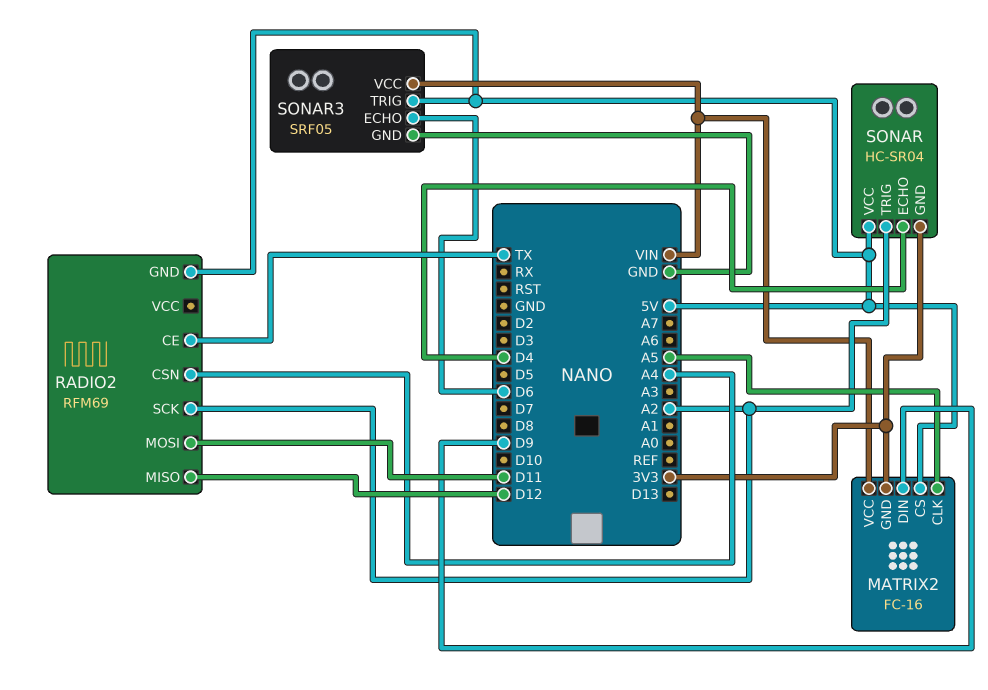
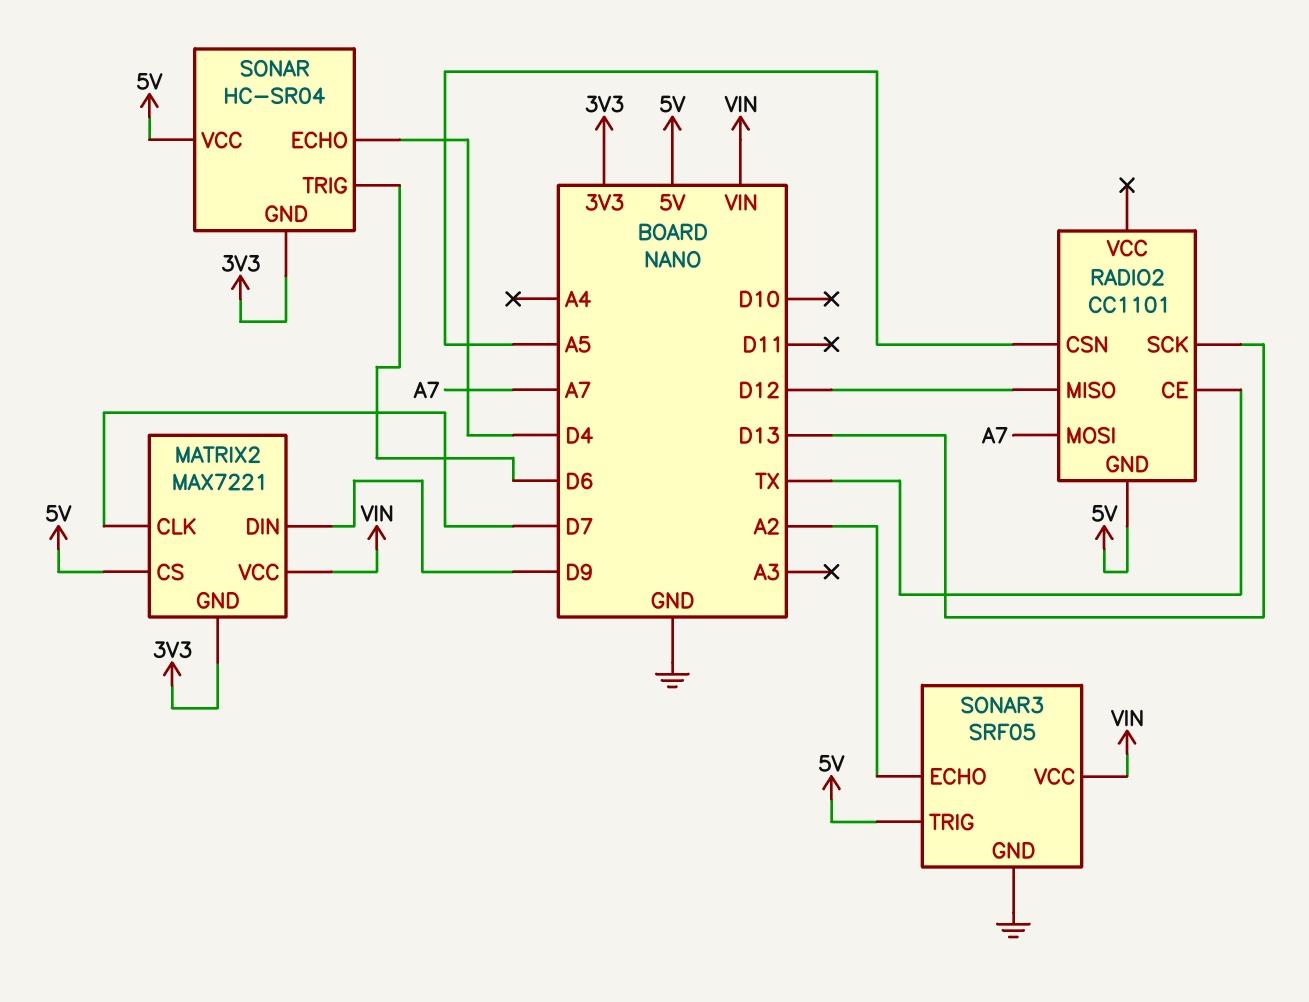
MATRIX2: FC-16 -> MAX7221
MATRIX2 pin CLK: A5 -> D7
RADIO2: RFM69 -> CC1101
RADIO2 pin CSN: A4 -> A5
RADIO2 pin MOSI: D11 -> A7
RADIO2 pin SCK: A2 -> D13
SONAR pin TRIG: A2 -> D6
SONAR3 pin ECHO: D6 -> A2

